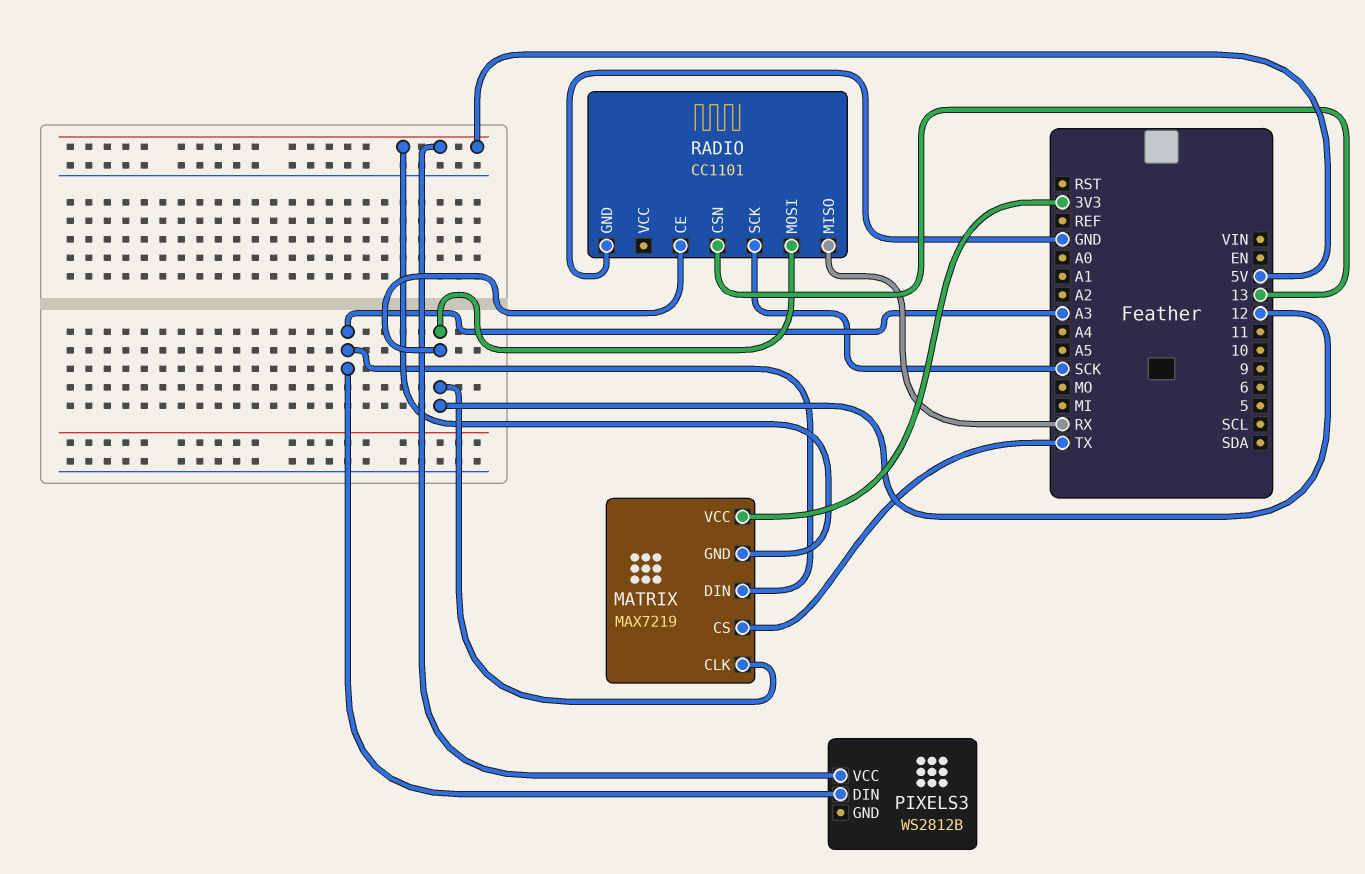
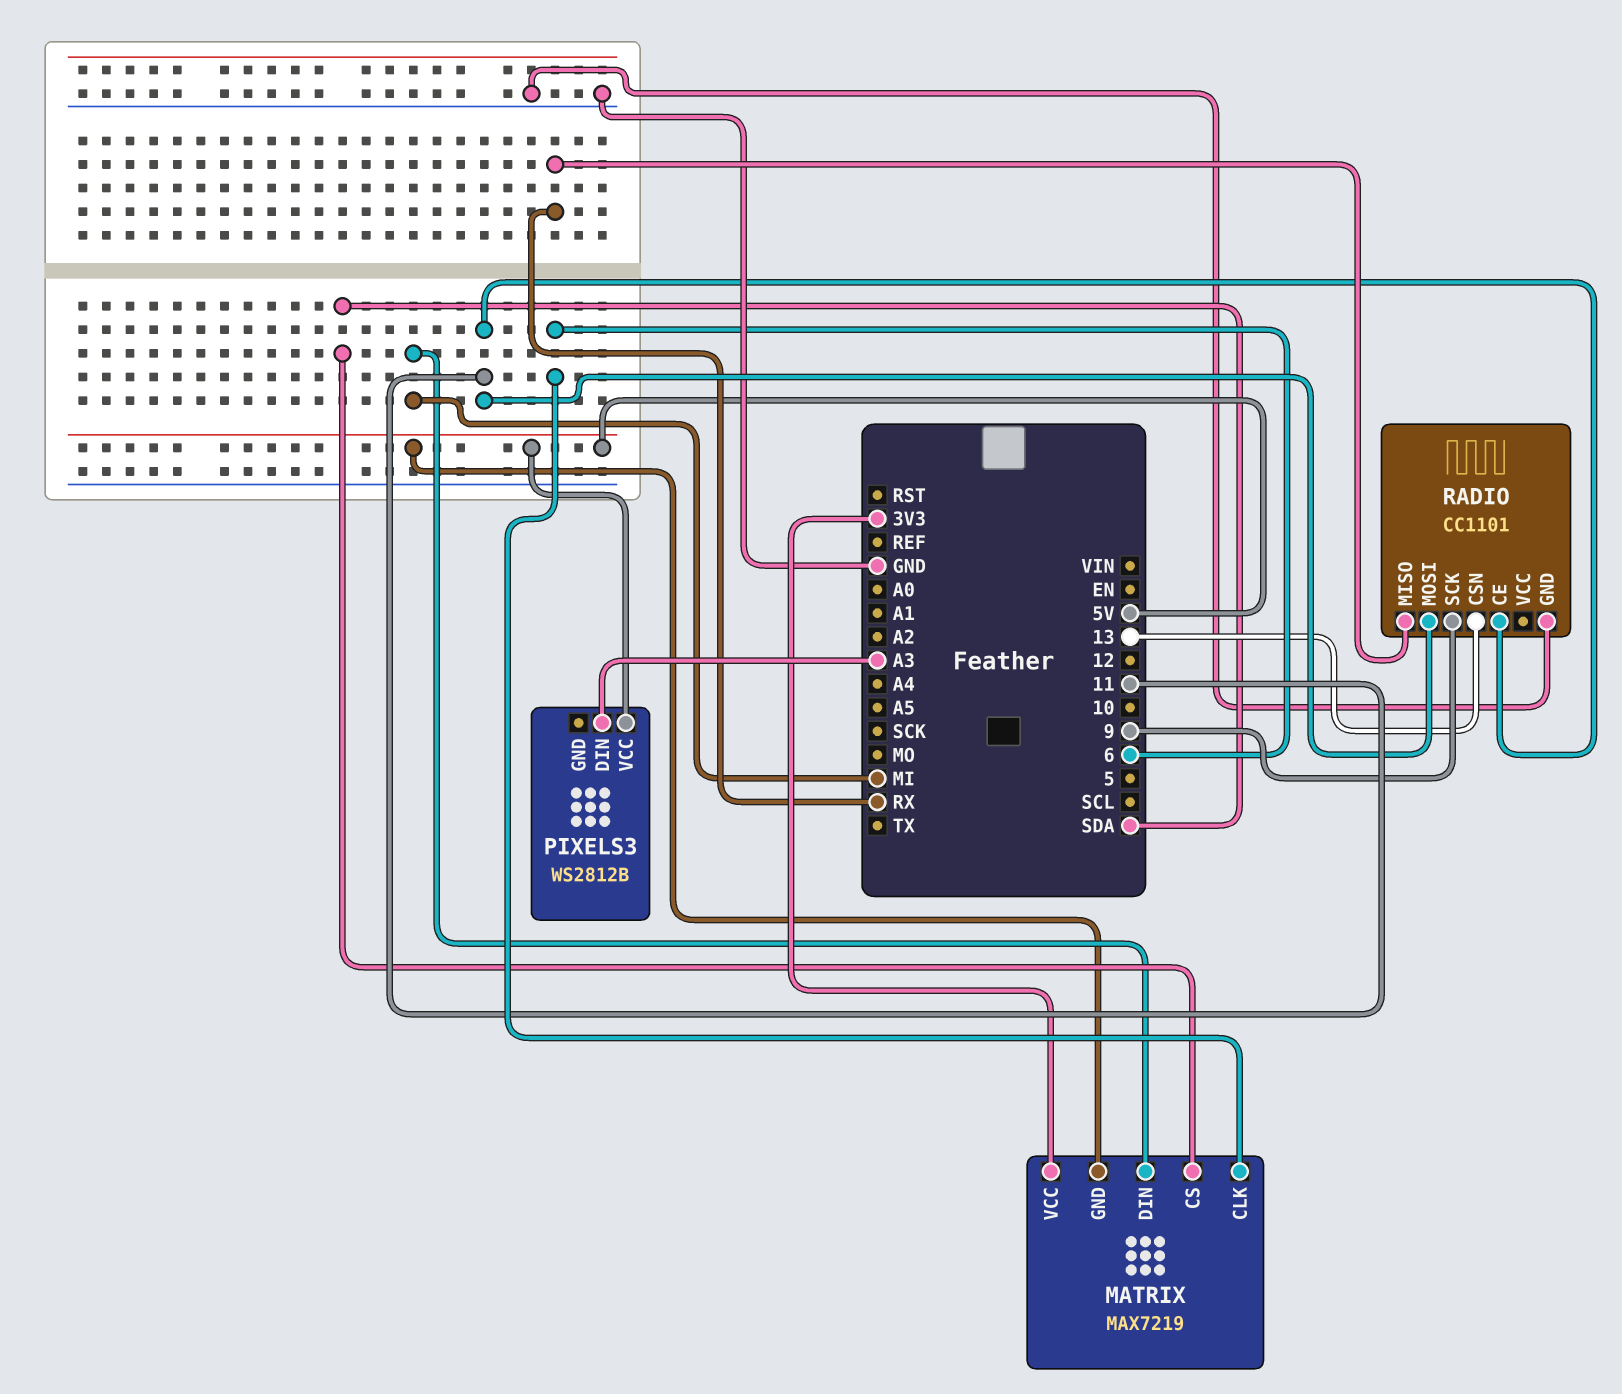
MATRIX pin CLK: 12 -> 6
MATRIX pin CS: TX -> SDA
MATRIX pin DIN: A3 -> MI
RADIO pin CE: 12 -> 11
RADIO pin MOSI: 12 -> 11
RADIO pin SCK: SCK -> 9

